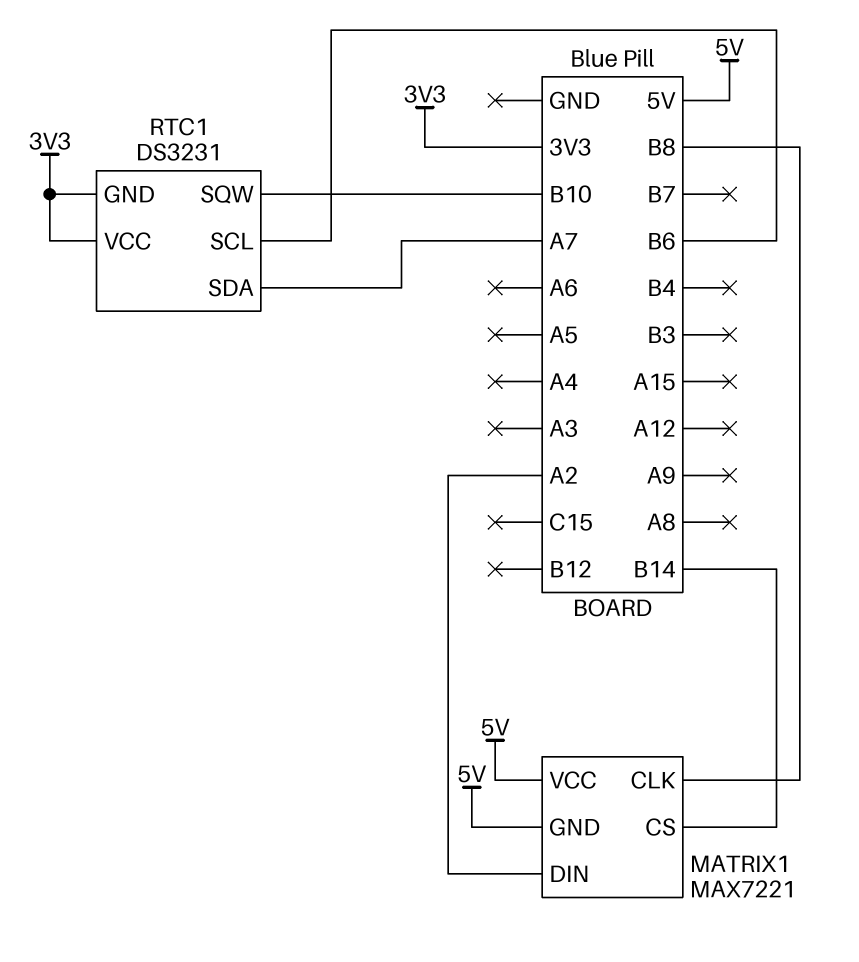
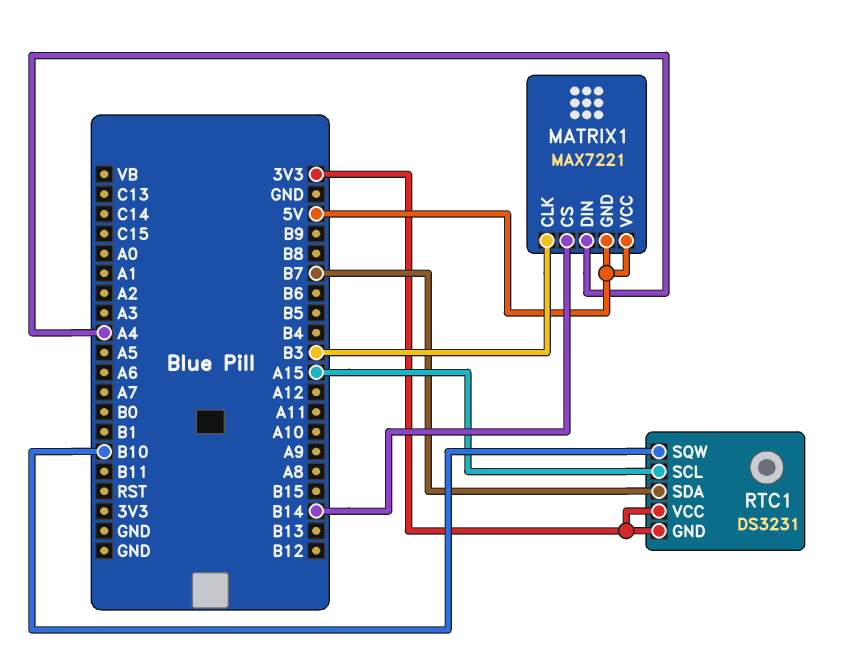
MATRIX1 pin CLK: B8 -> B3
MATRIX1 pin DIN: A2 -> A4
RTC1 pin SCL: B6 -> A15
RTC1 pin SDA: A7 -> B7

